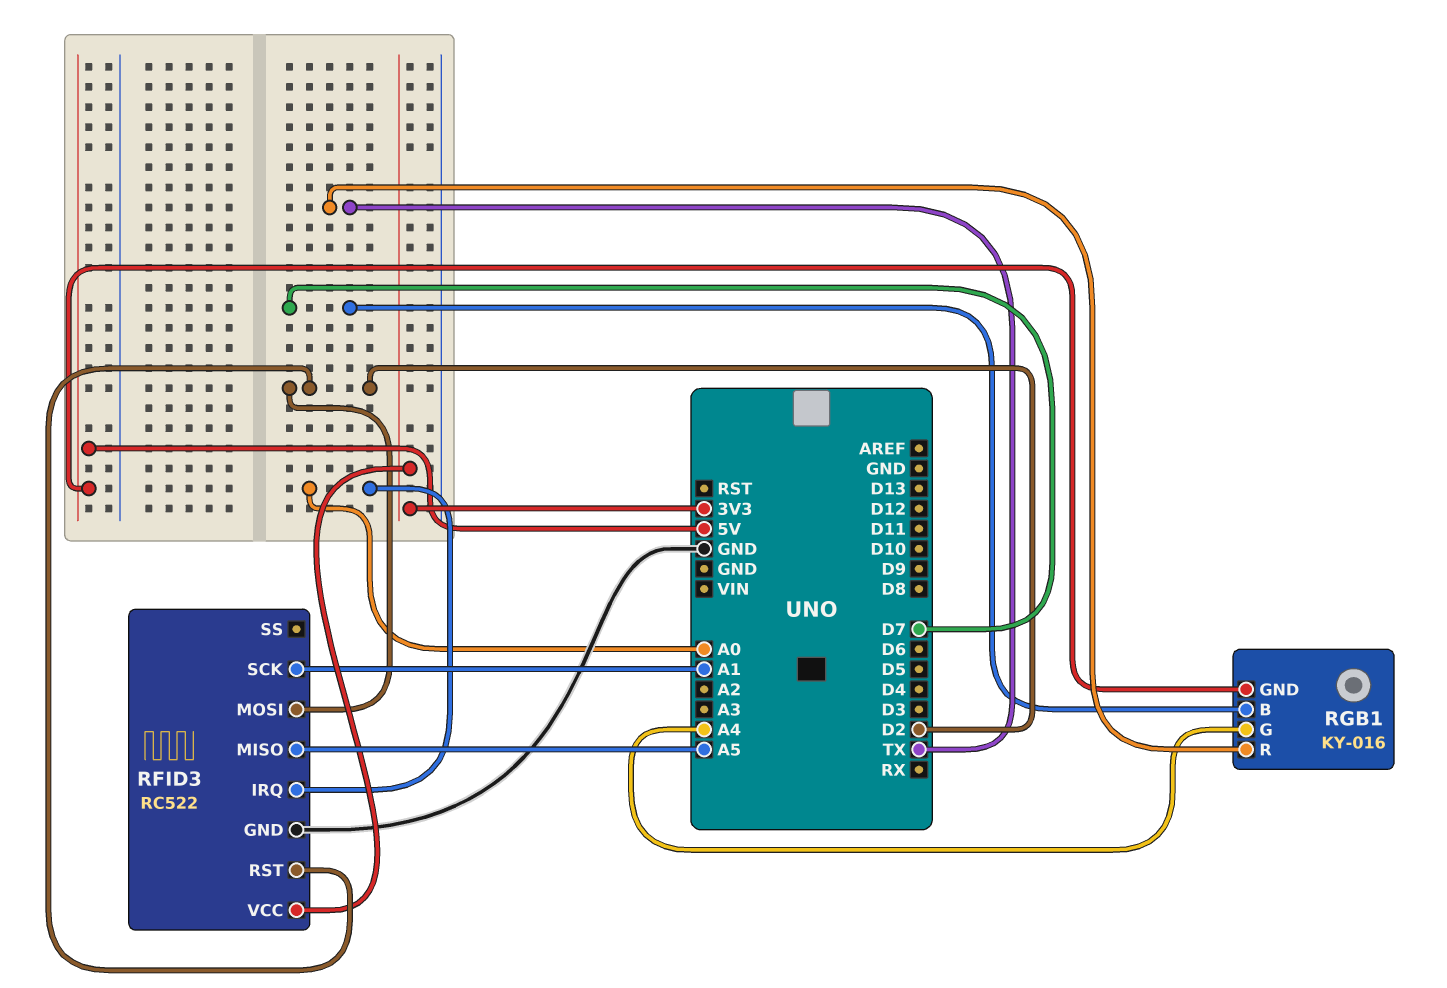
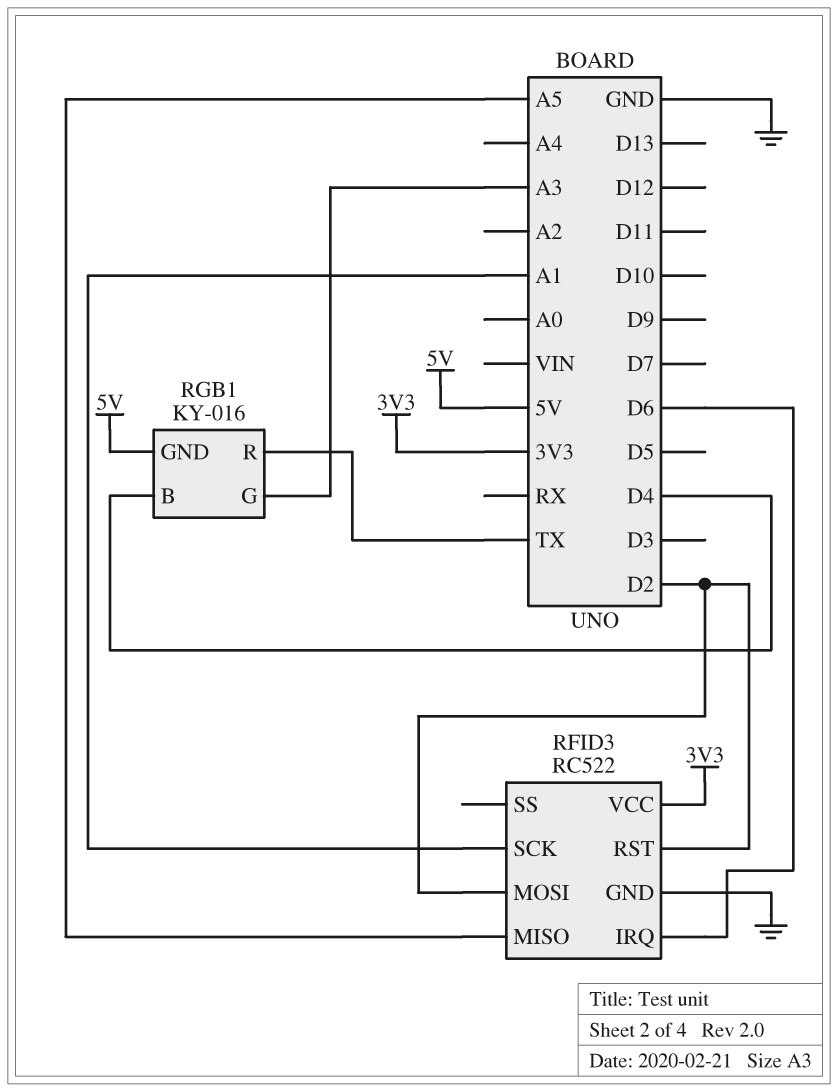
RFID3 pin IRQ: A0 -> D6
RGB1 pin B: D7 -> D4
RGB1 pin G: A4 -> A3

